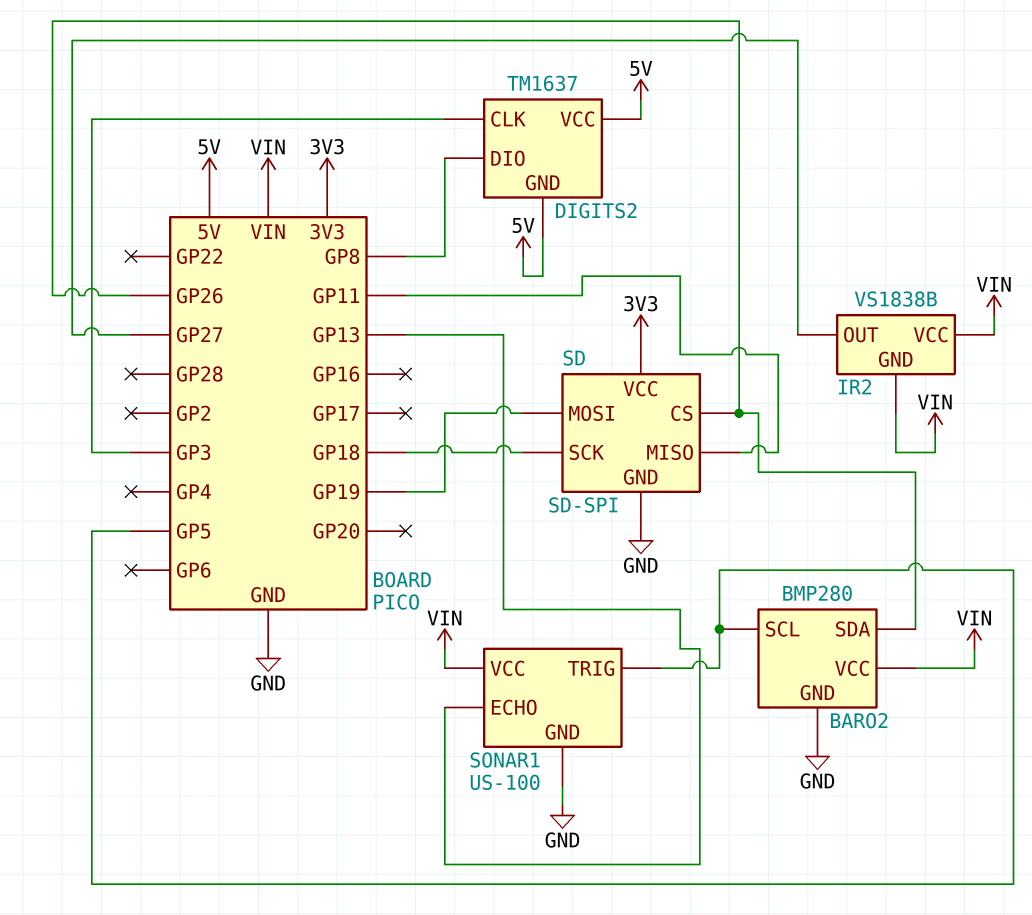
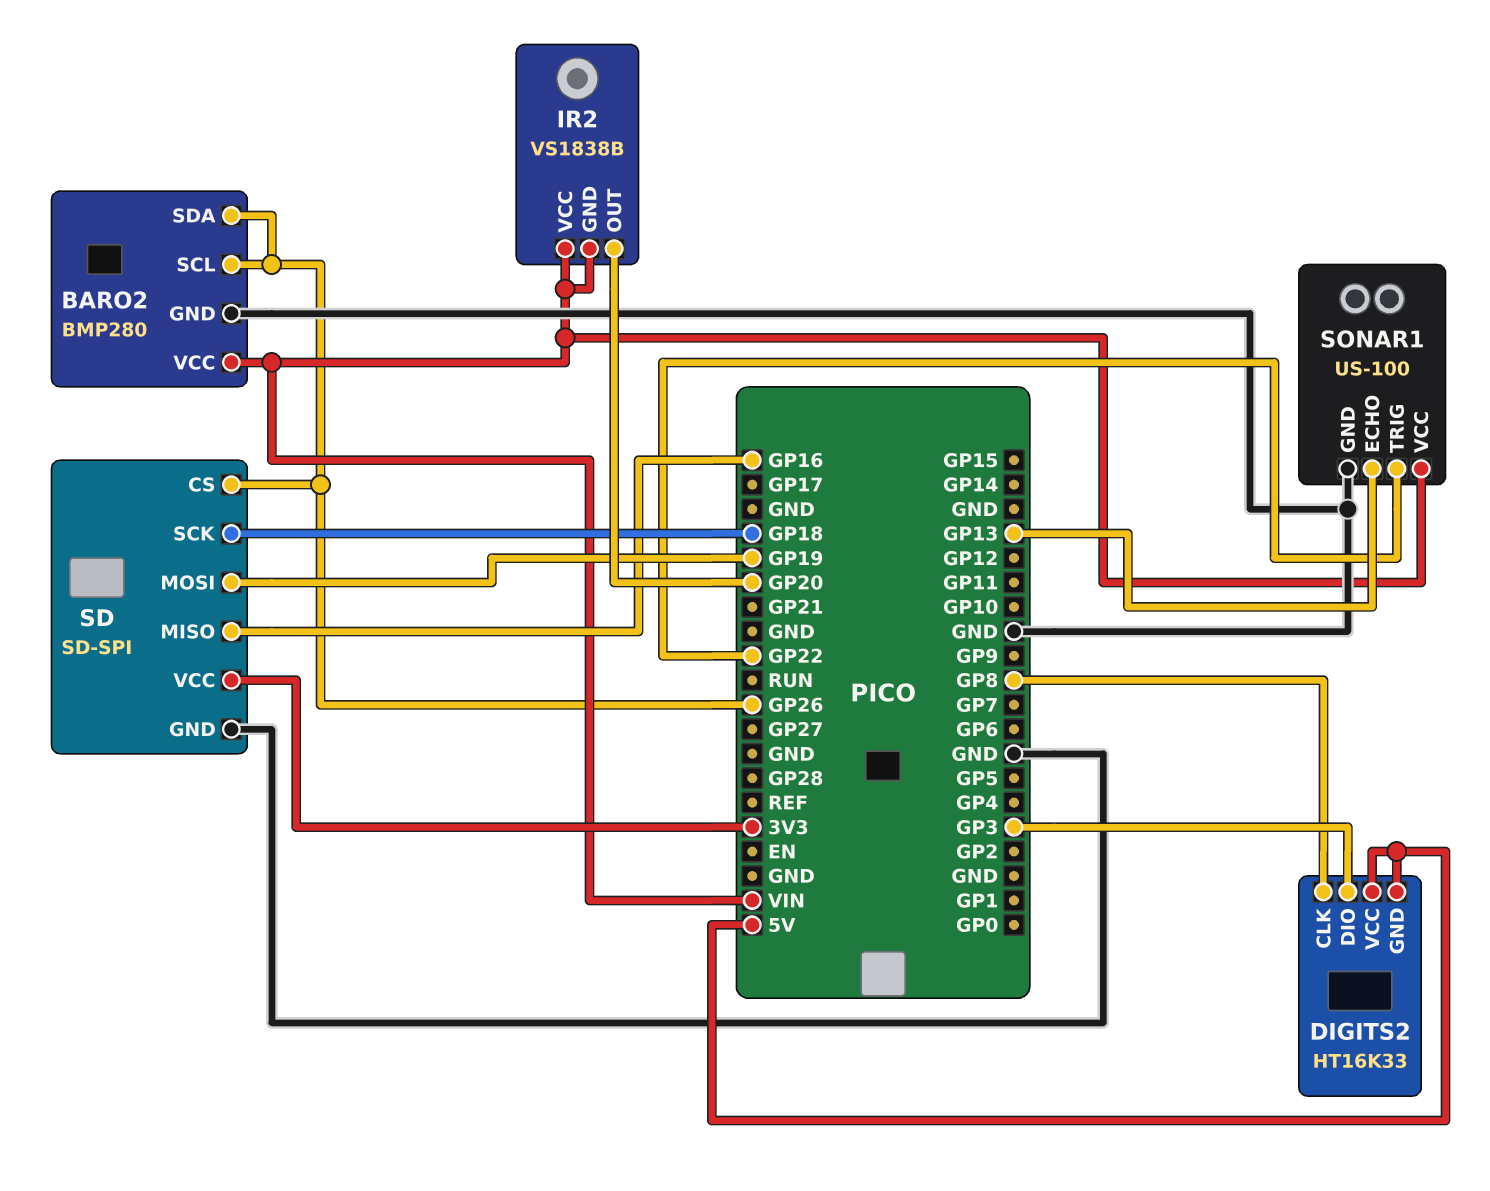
BARO2 pin SCL: GP5 -> GP26
DIGITS2: TM1637 -> HT16K33
DIGITS2 pin CLK: GP3 -> GP8
DIGITS2 pin DIO: GP8 -> GP3
IR2 pin OUT: GP27 -> GP20
SD pin MISO: GP11 -> GP16
SONAR1 pin TRIG: GP5 -> GP22

